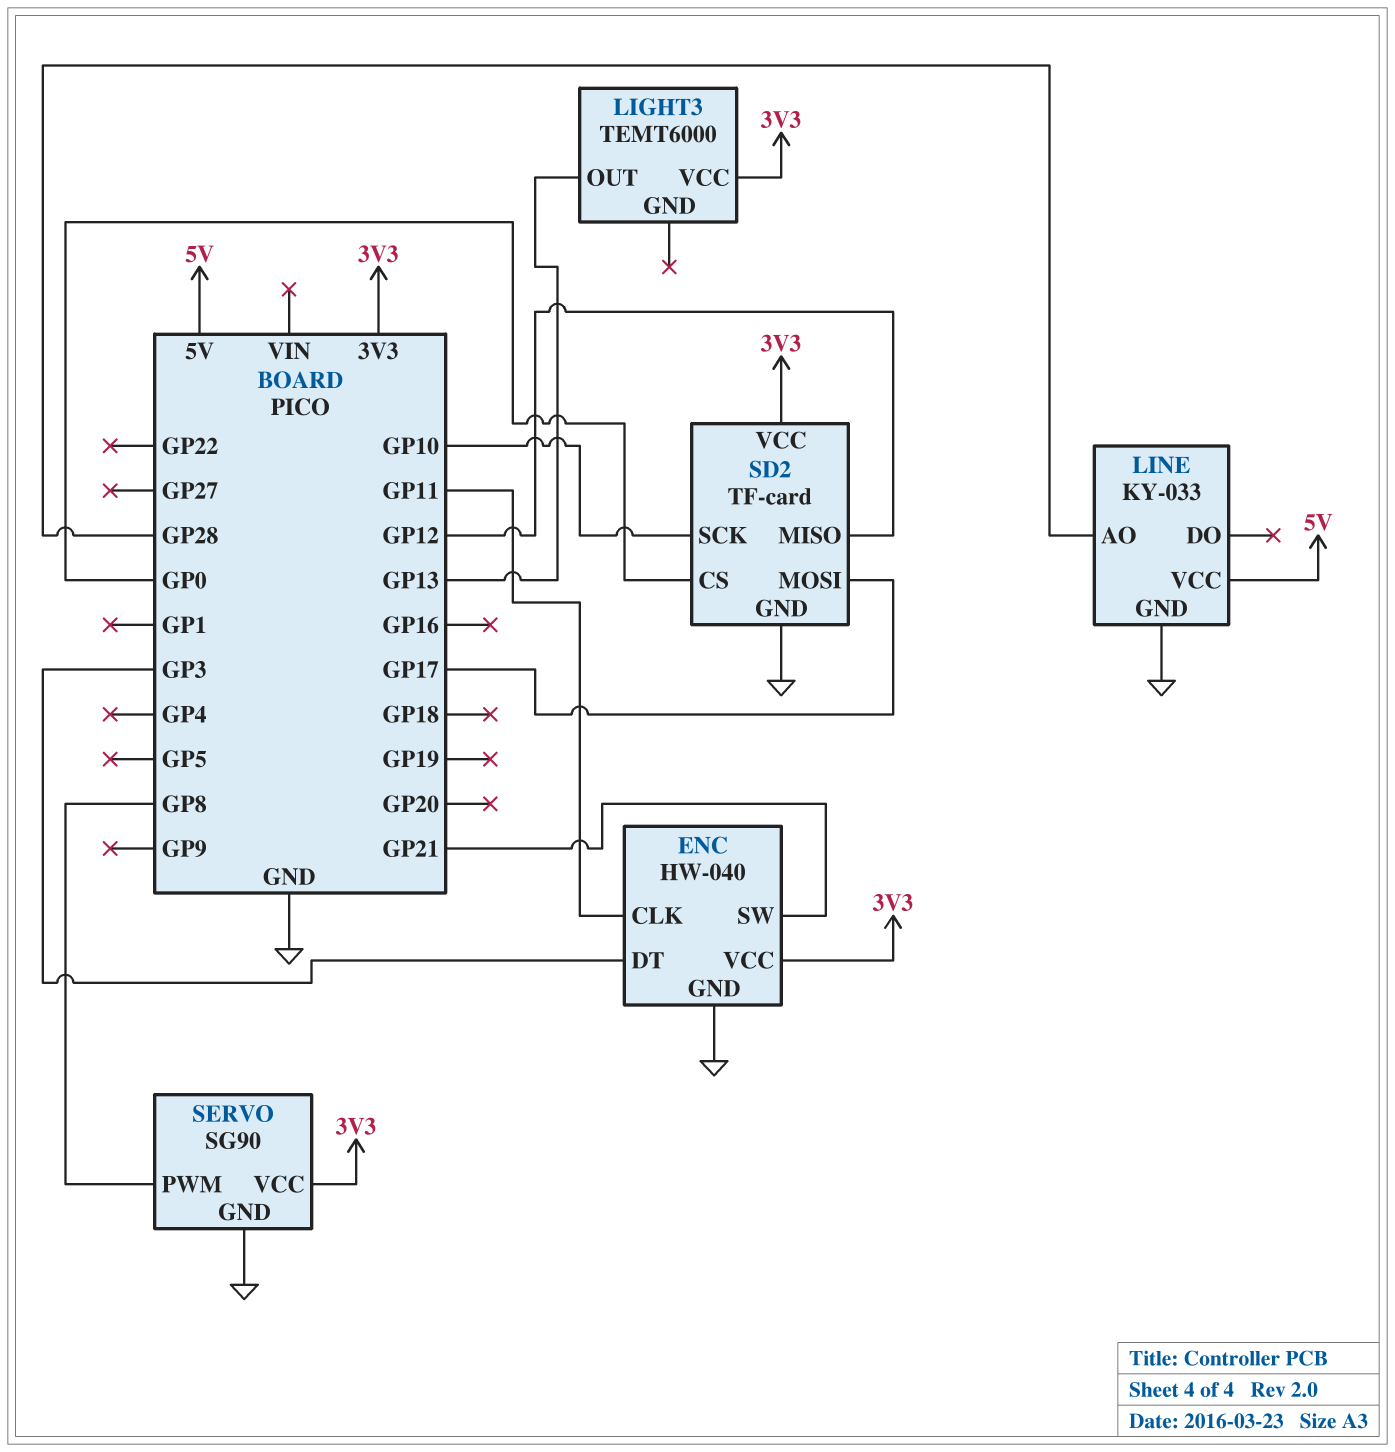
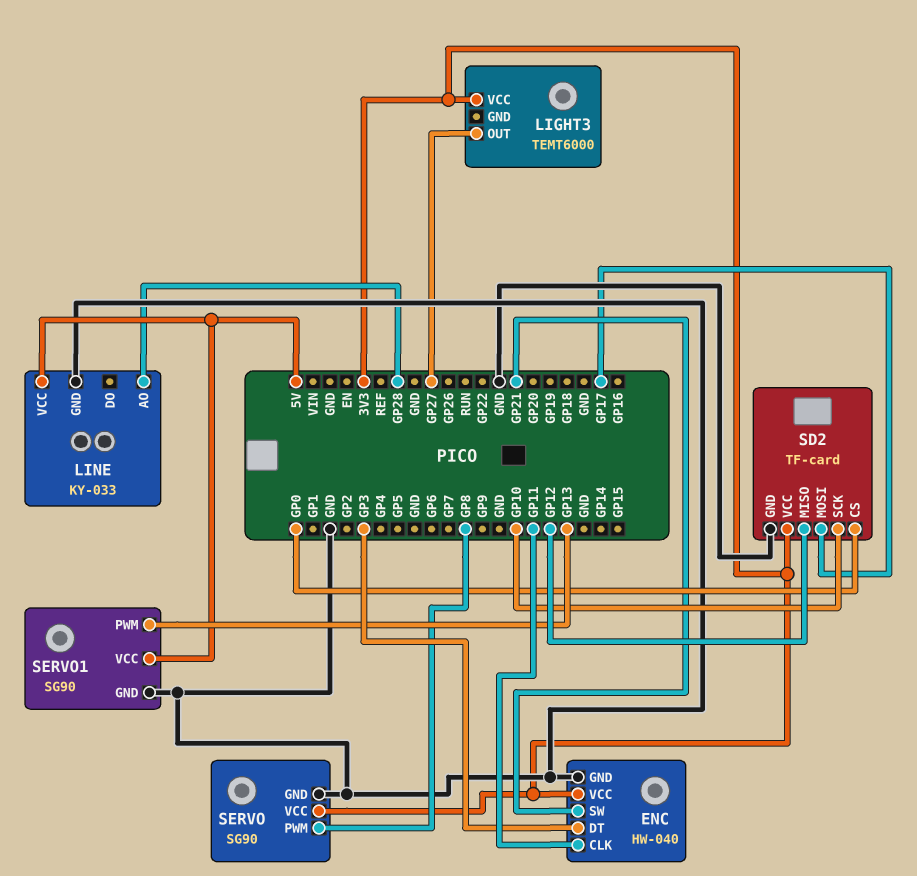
LIGHT3 pin OUT: GP13 -> GP27
SERVO1: none -> SG90
SERVO1 pin GND: none -> GND
SERVO1 pin PWM: none -> GP13
SERVO1 pin VCC: none -> 5V

